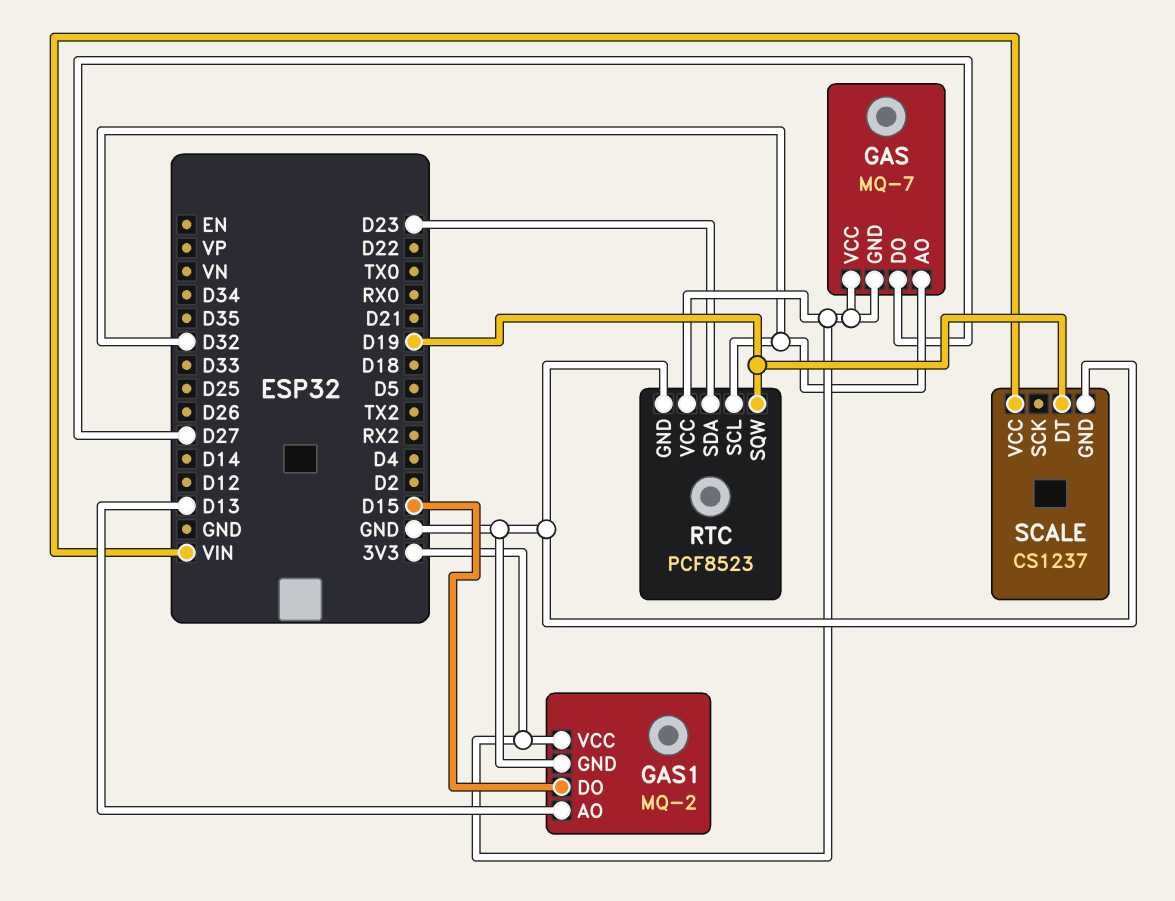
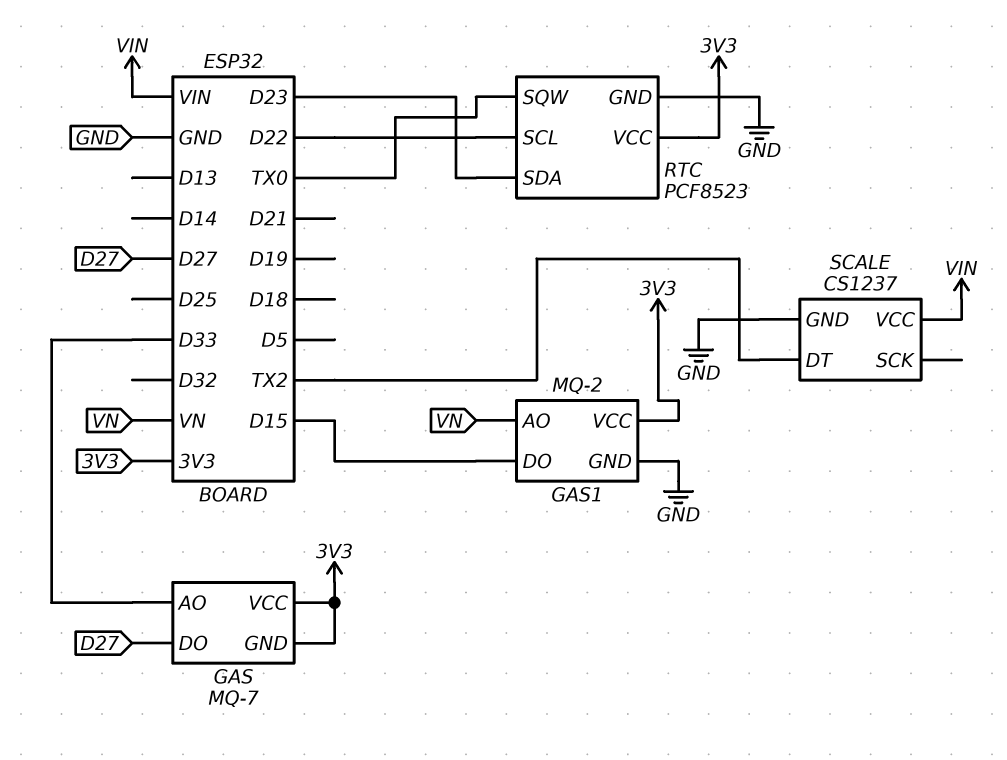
GAS pin AO: D32 -> D33
GAS1 pin AO: D13 -> VN
RTC pin SCL: D32 -> D22
RTC pin SQW: D19 -> TX0
SCALE pin DT: D19 -> TX2

